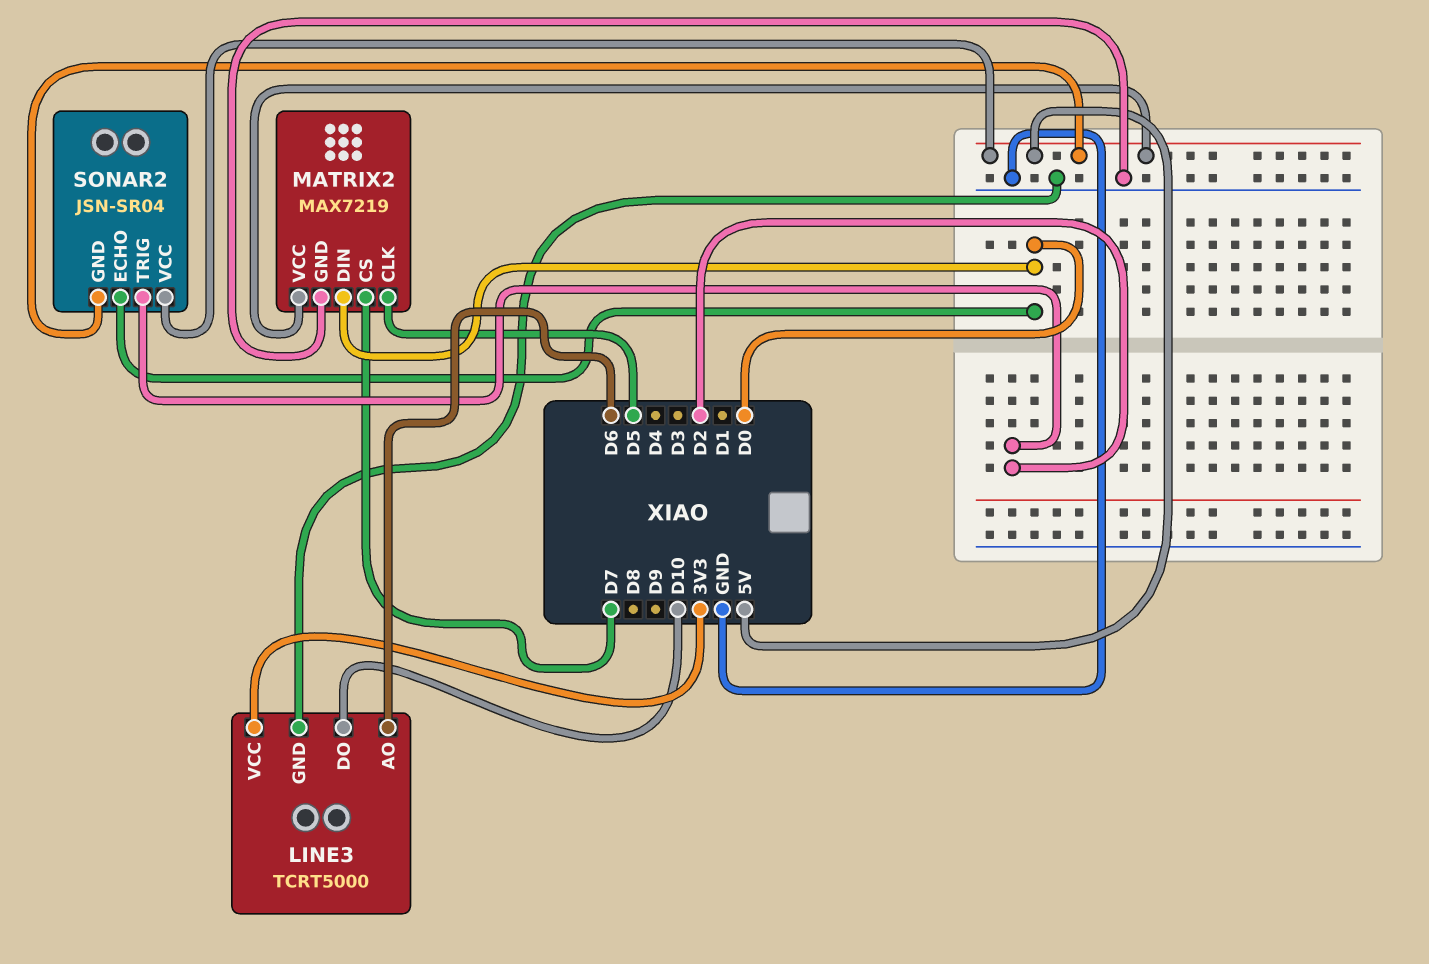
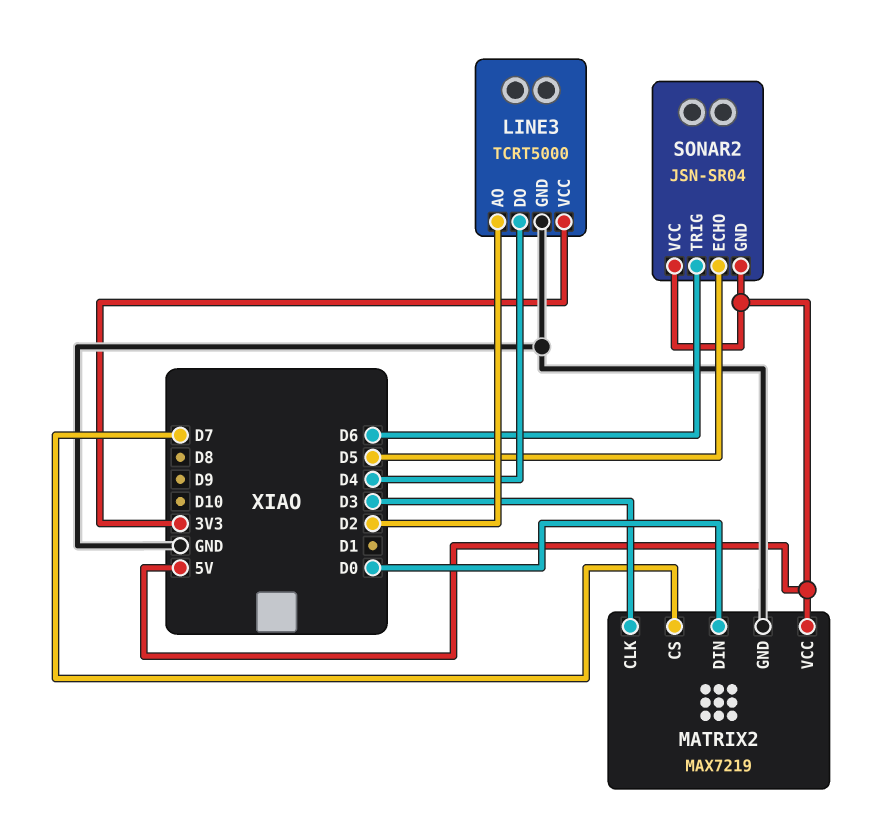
LINE3 pin AO: D6 -> D2
LINE3 pin DO: D10 -> D4
MATRIX2 pin CLK: D5 -> D3
SONAR2 pin ECHO: D0 -> D5
SONAR2 pin TRIG: D2 -> D6

